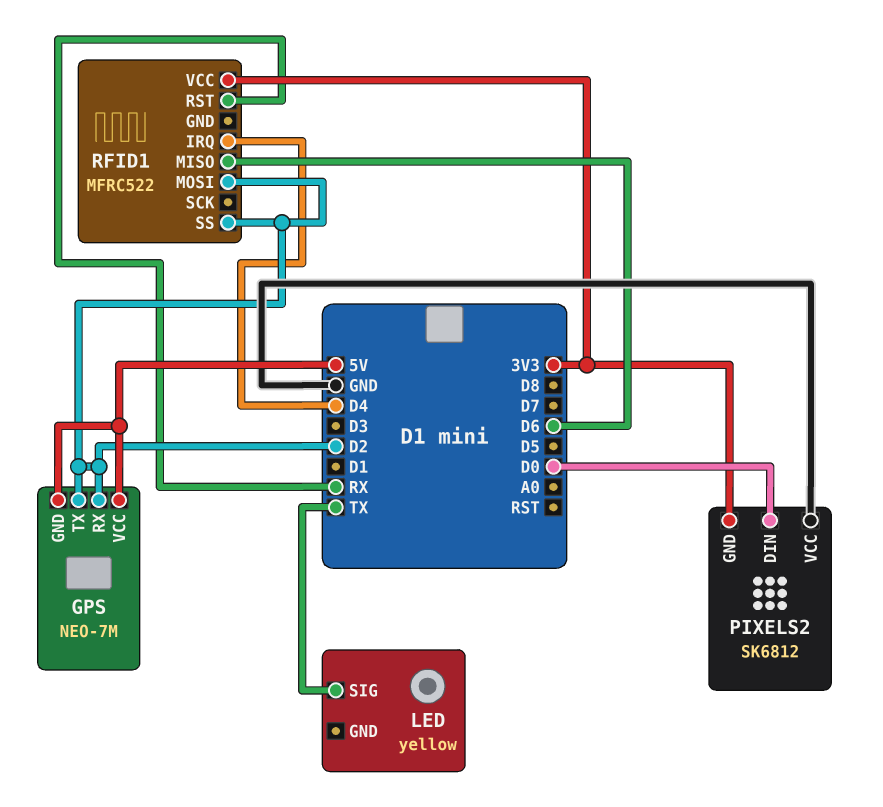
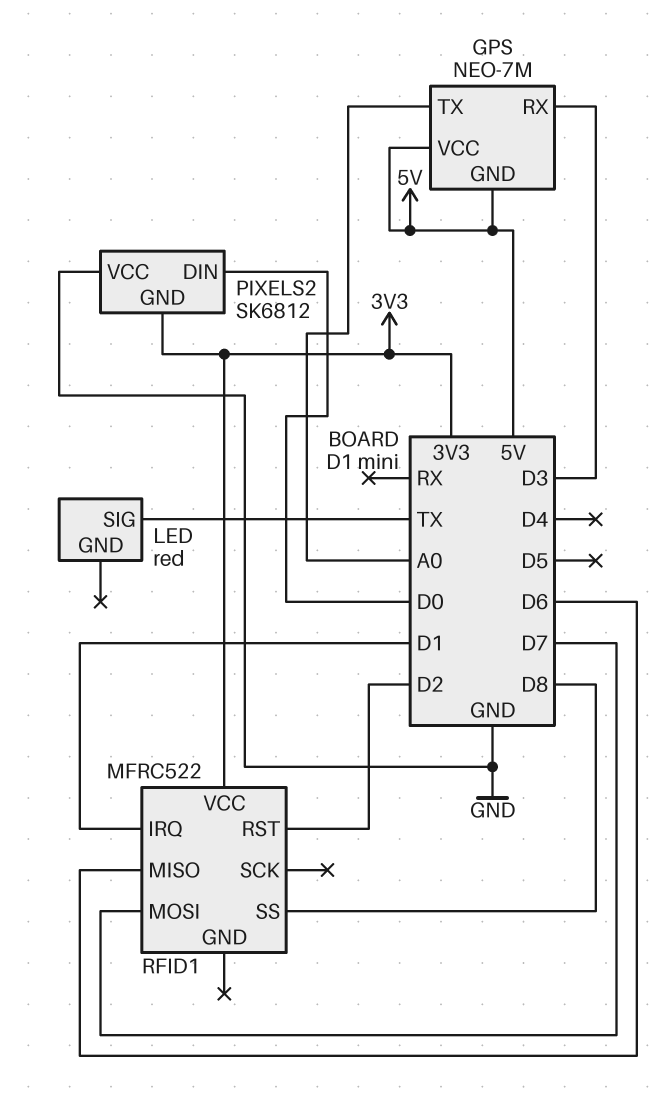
GPS pin RX: D2 -> D3
GPS pin TX: D2 -> A0
LED: yellow -> red
RFID1 pin IRQ: D4 -> D1
RFID1 pin MOSI: D2 -> D7
RFID1 pin RST: RX -> D2
RFID1 pin SS: D2 -> D8

